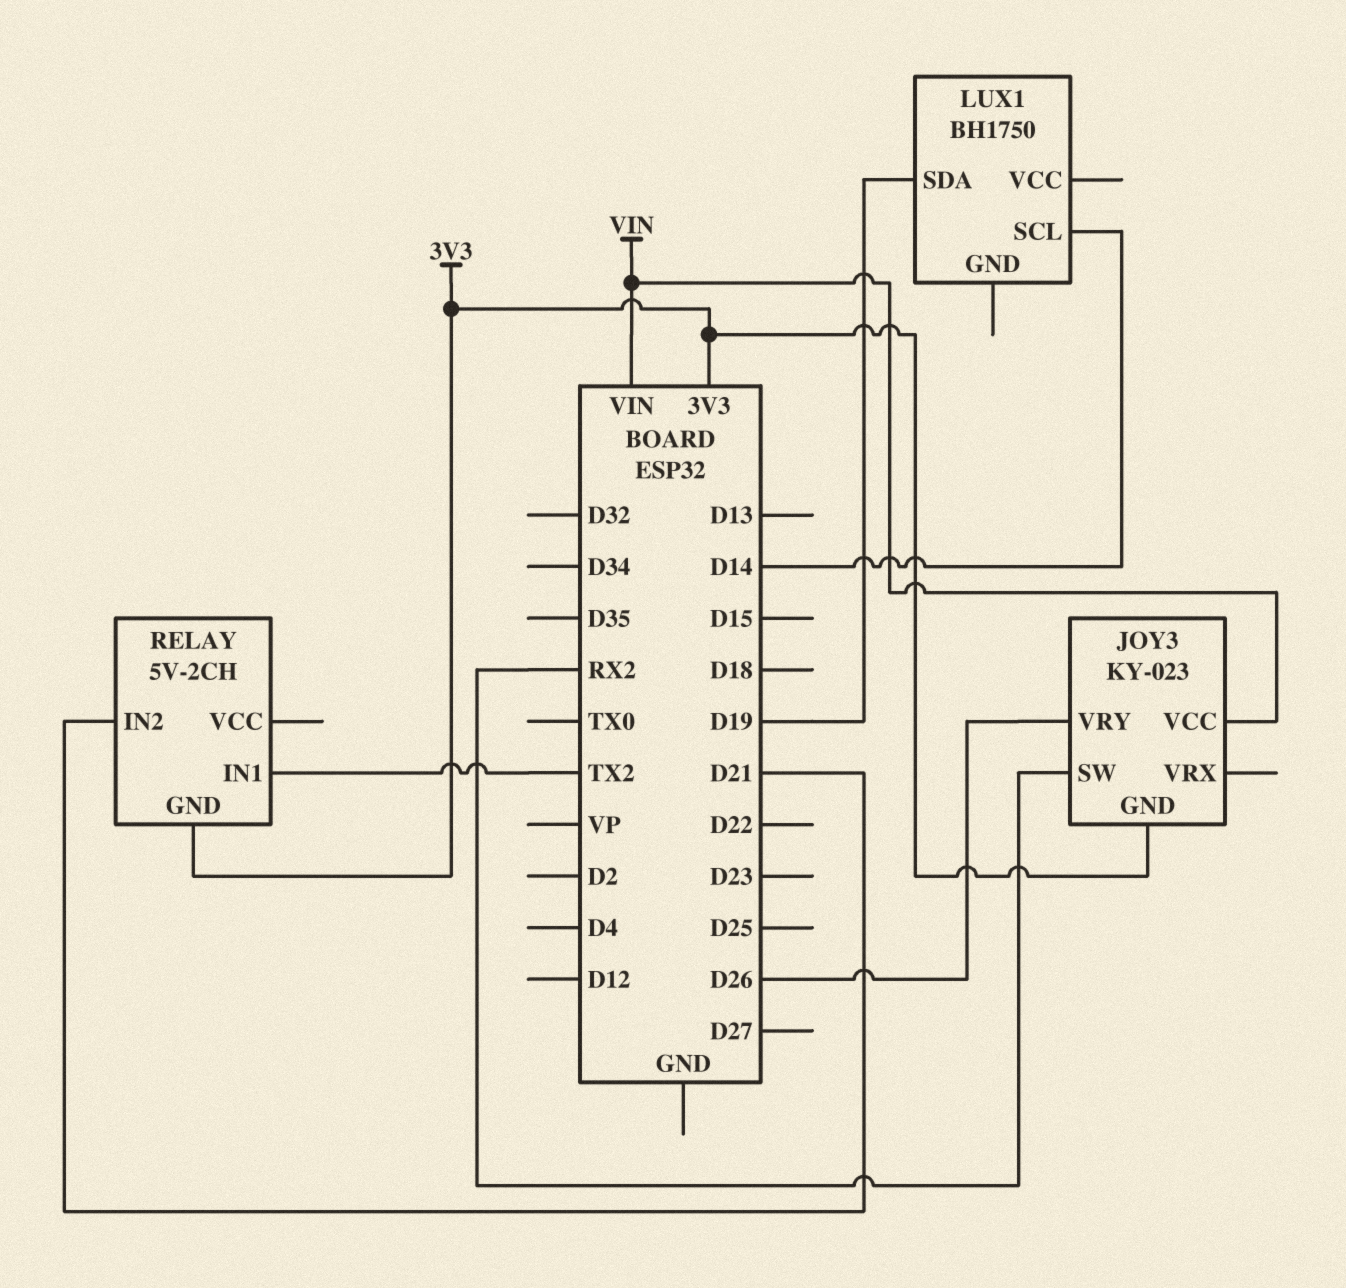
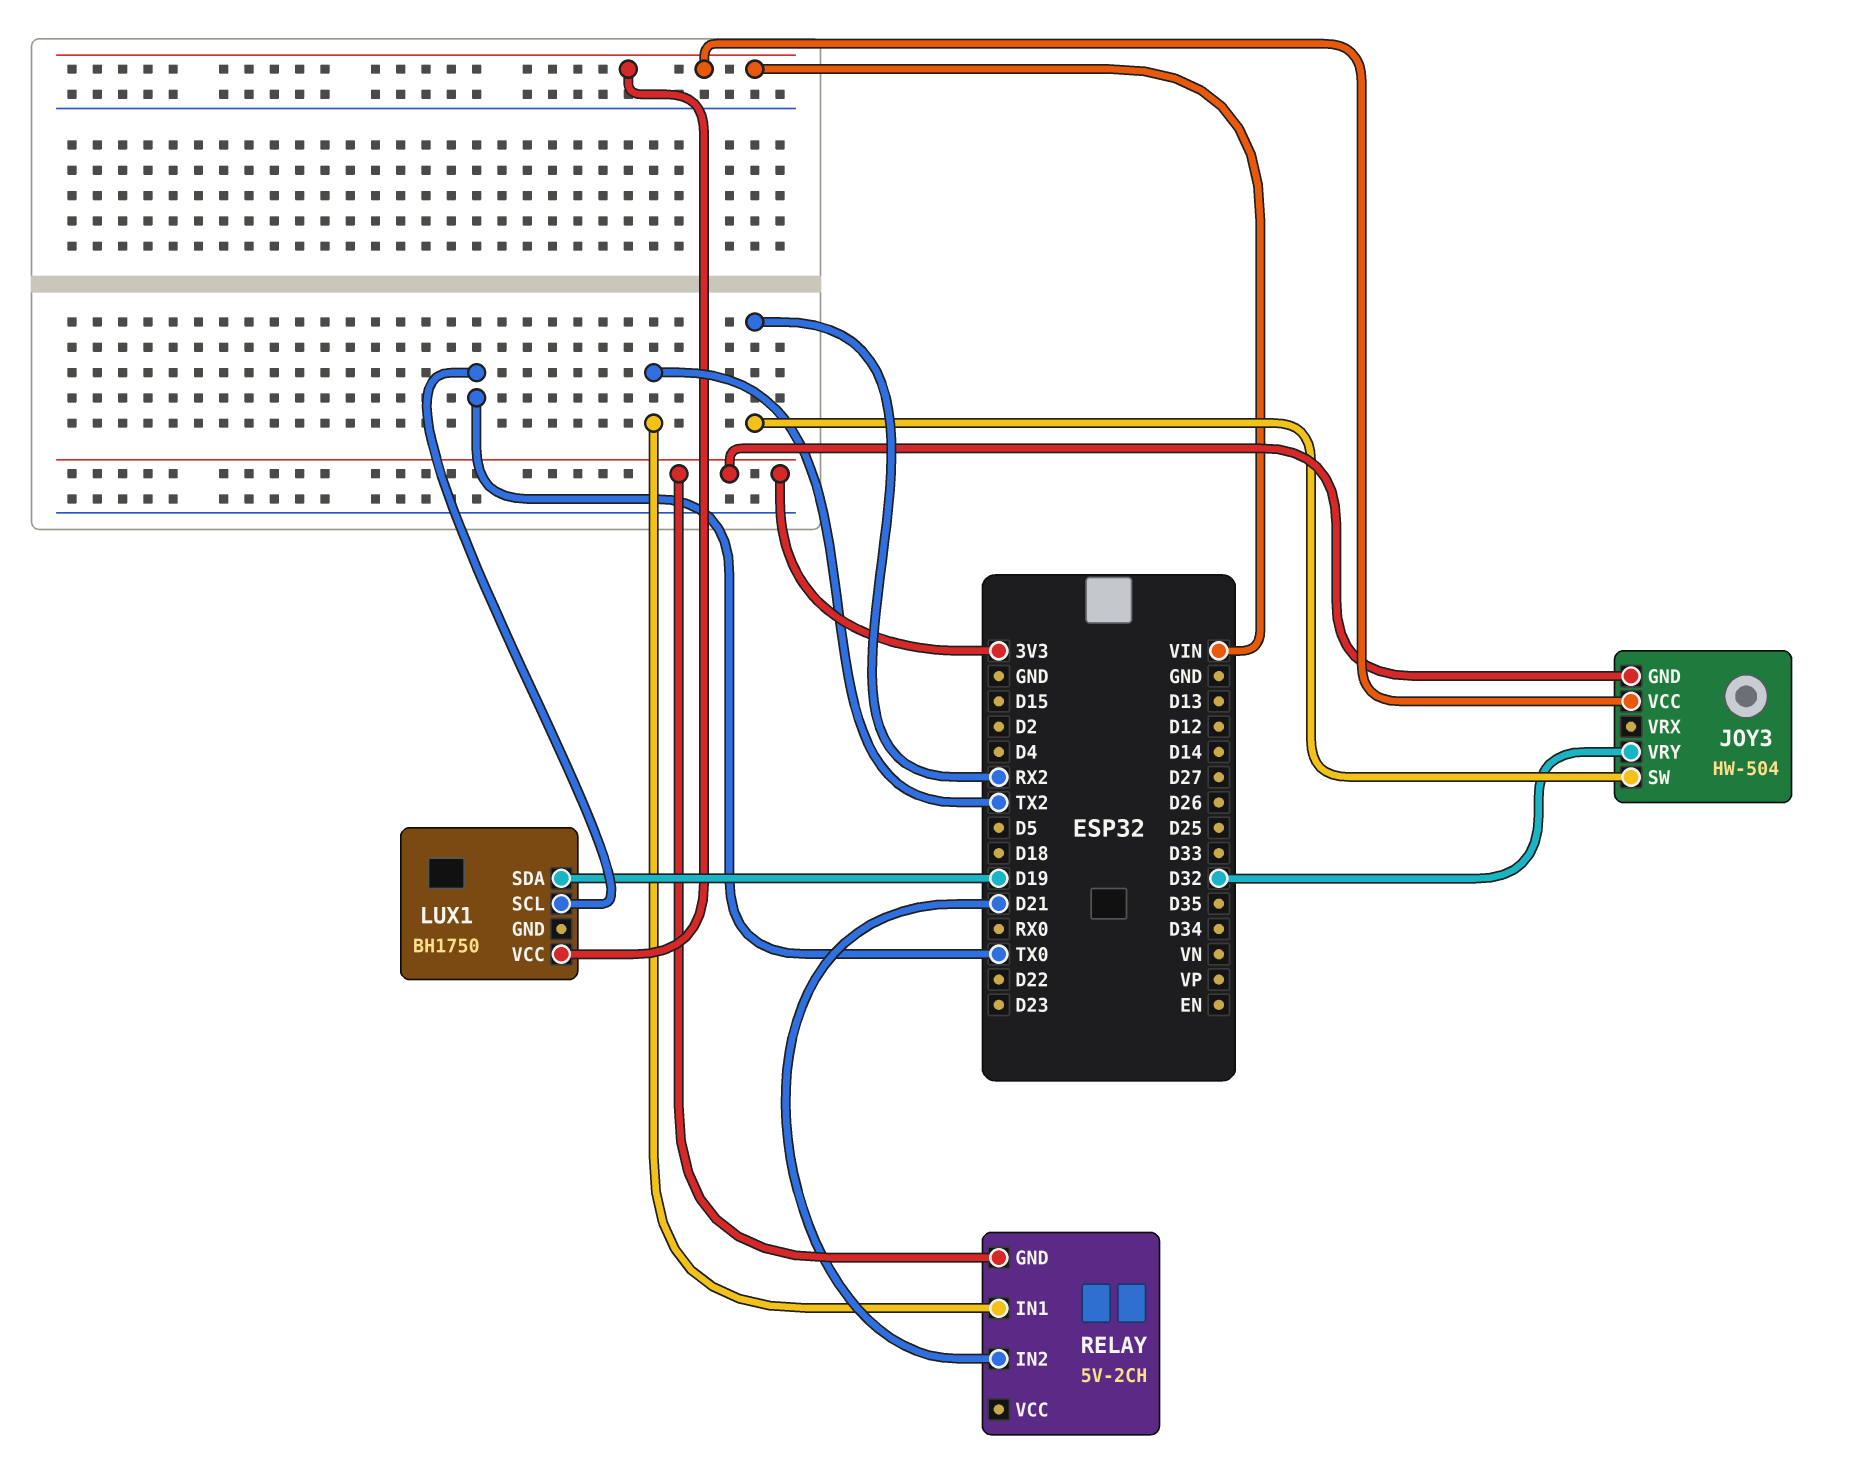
JOY3: KY-023 -> HW-504
JOY3 pin VRY: D26 -> D32
LUX1 pin SCL: D14 -> TX0
LUX1 pin VCC: none -> VIN

